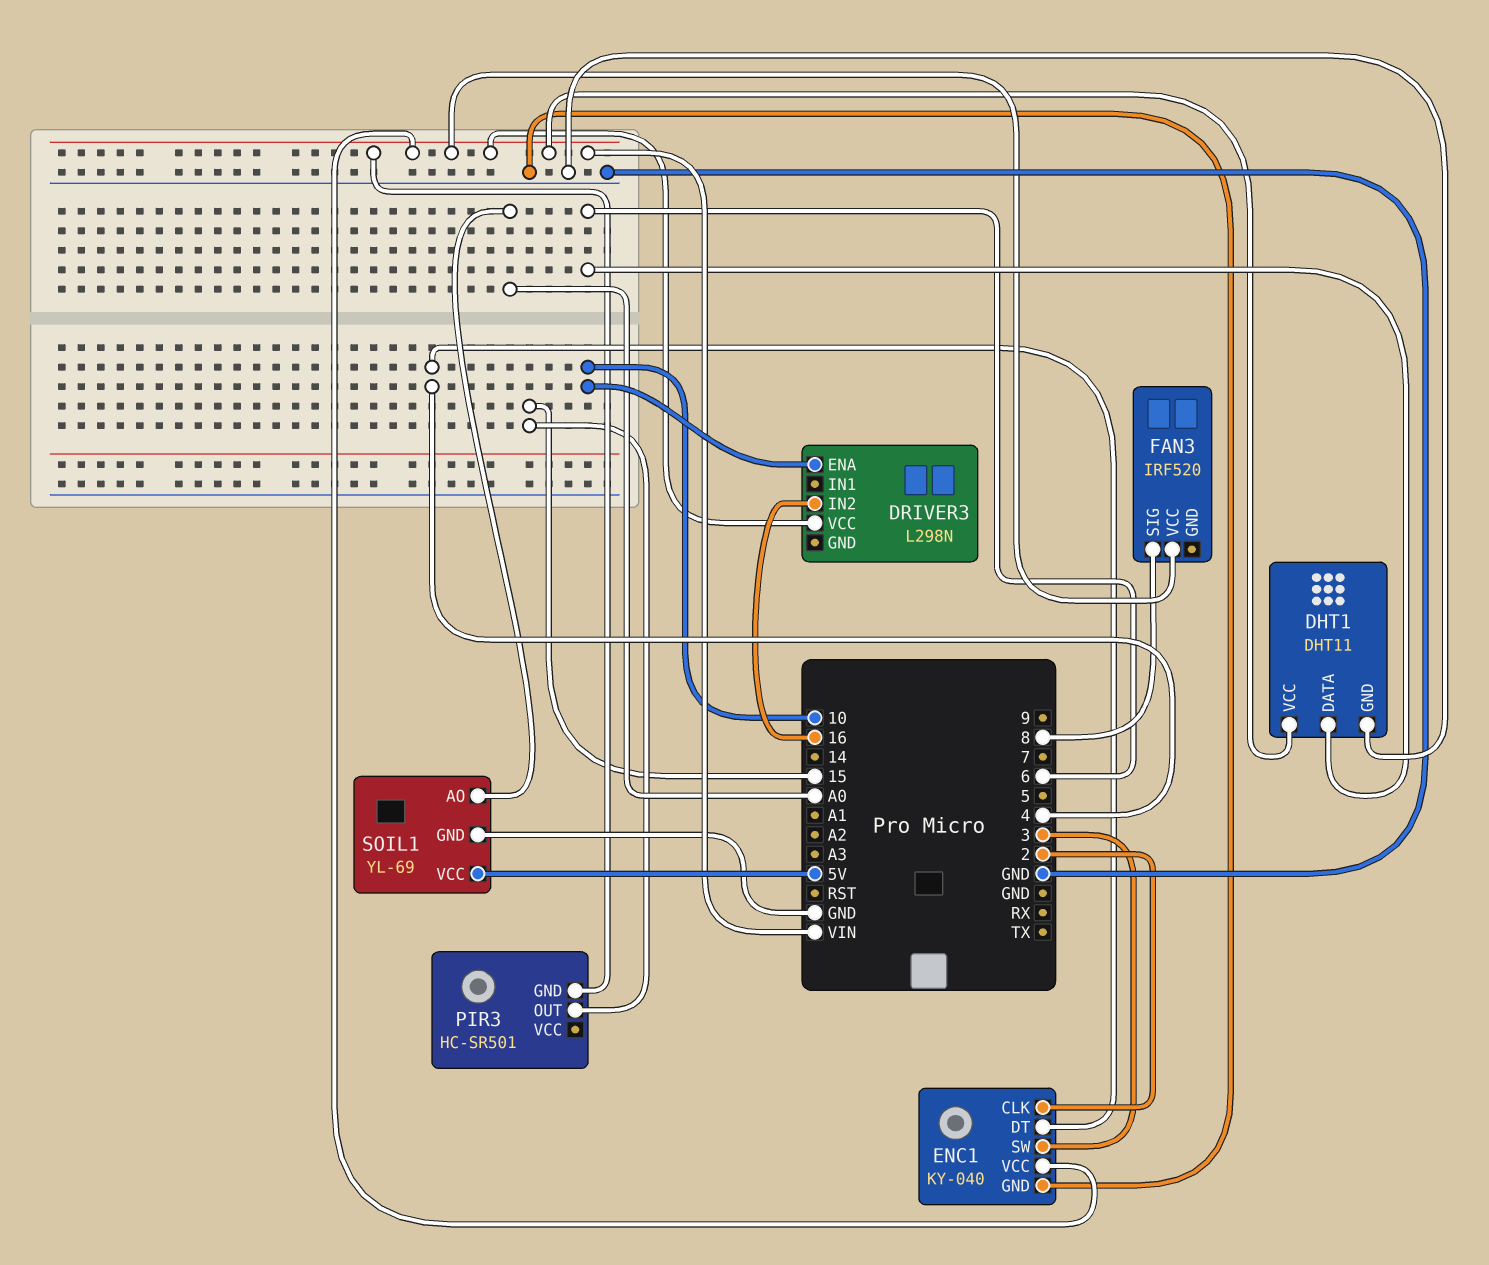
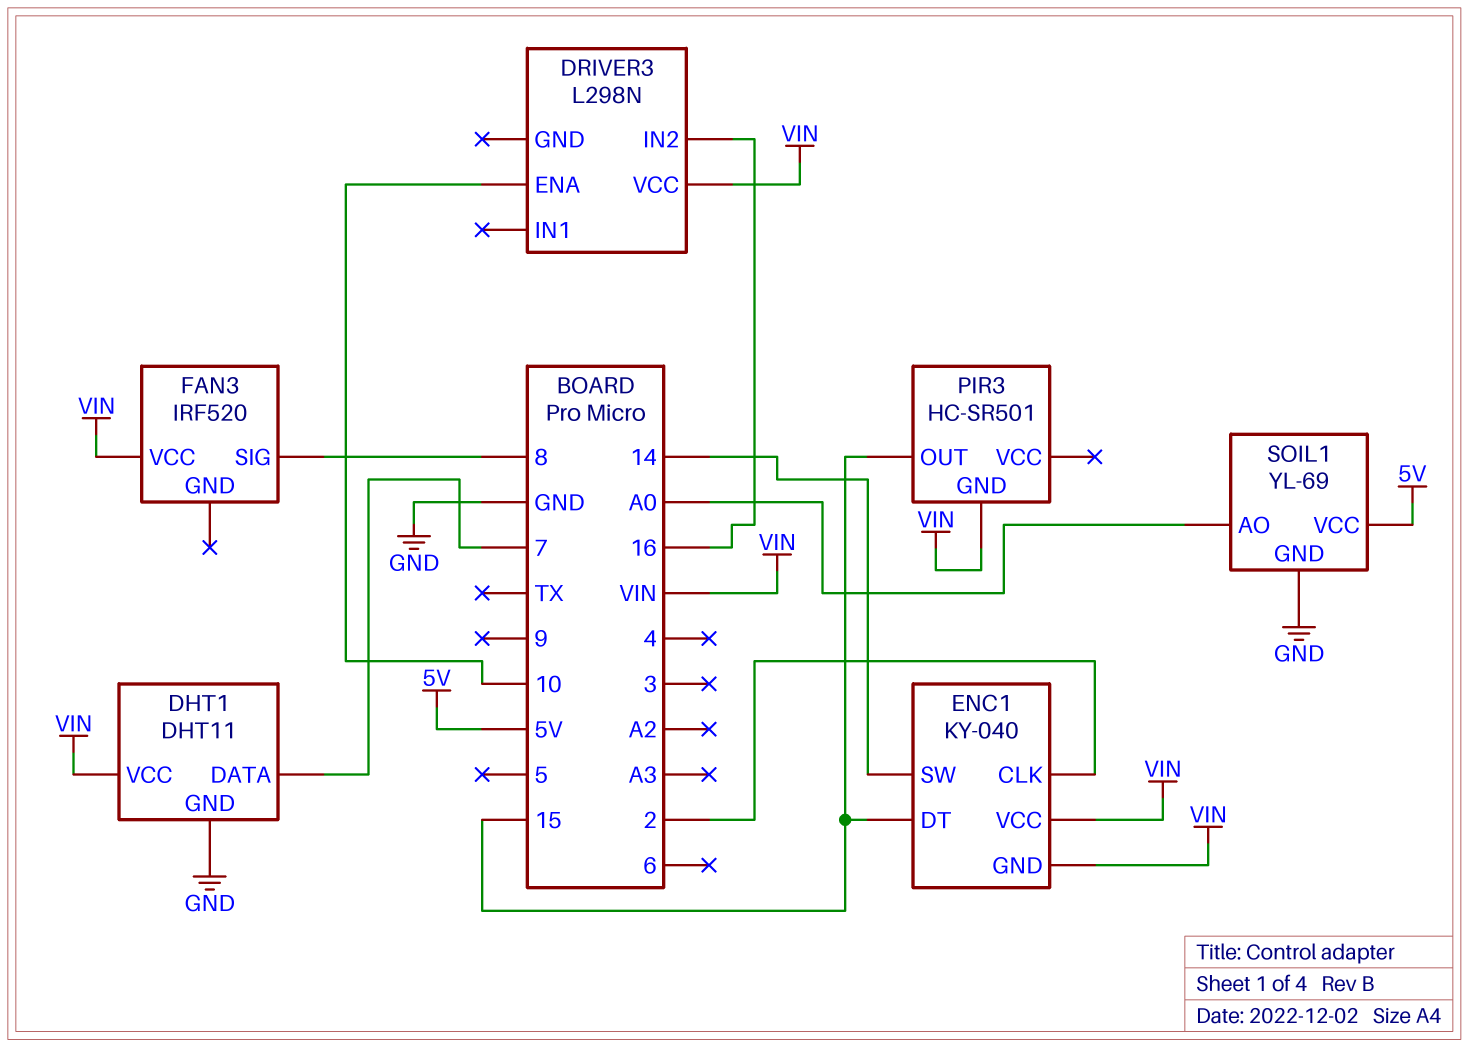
DHT1 pin DATA: 6 -> 7
ENC1 pin DT: 4 -> 15
ENC1 pin GND: GND -> VIN
ENC1 pin SW: 3 -> 14

